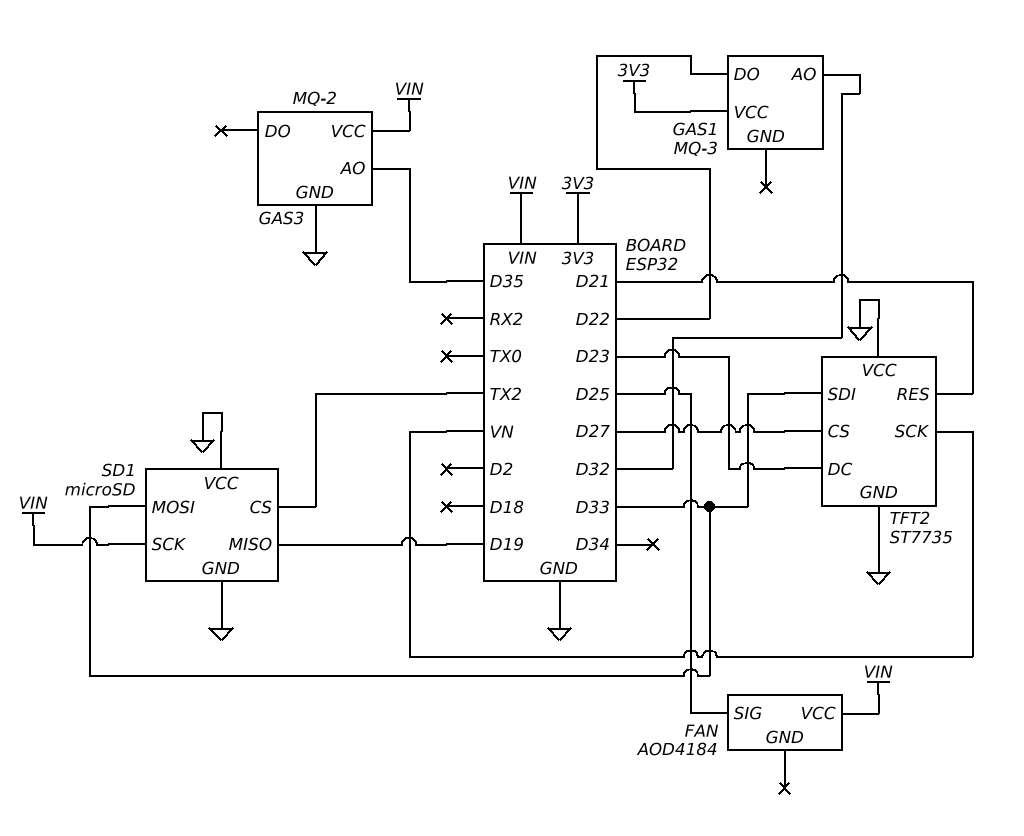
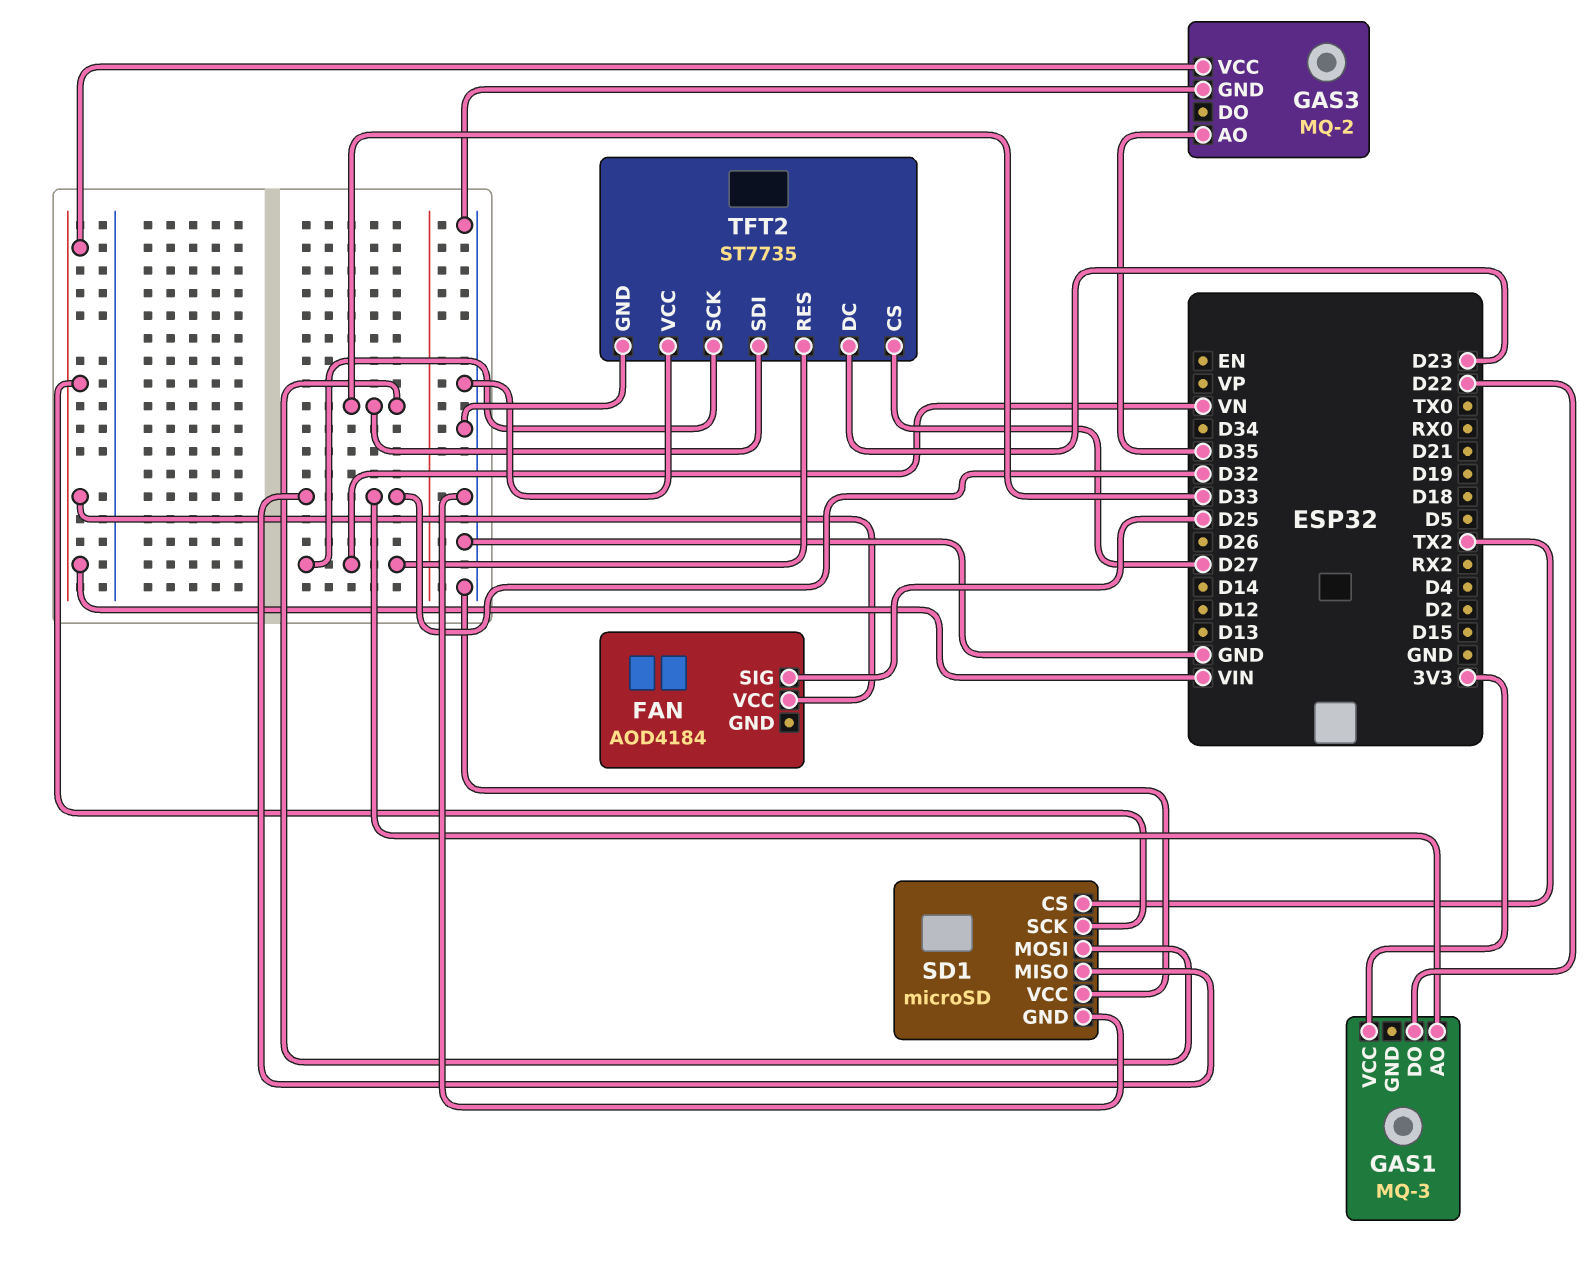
SD1 pin MISO: D19 -> D32
TFT2 pin RES: D21 -> VN

